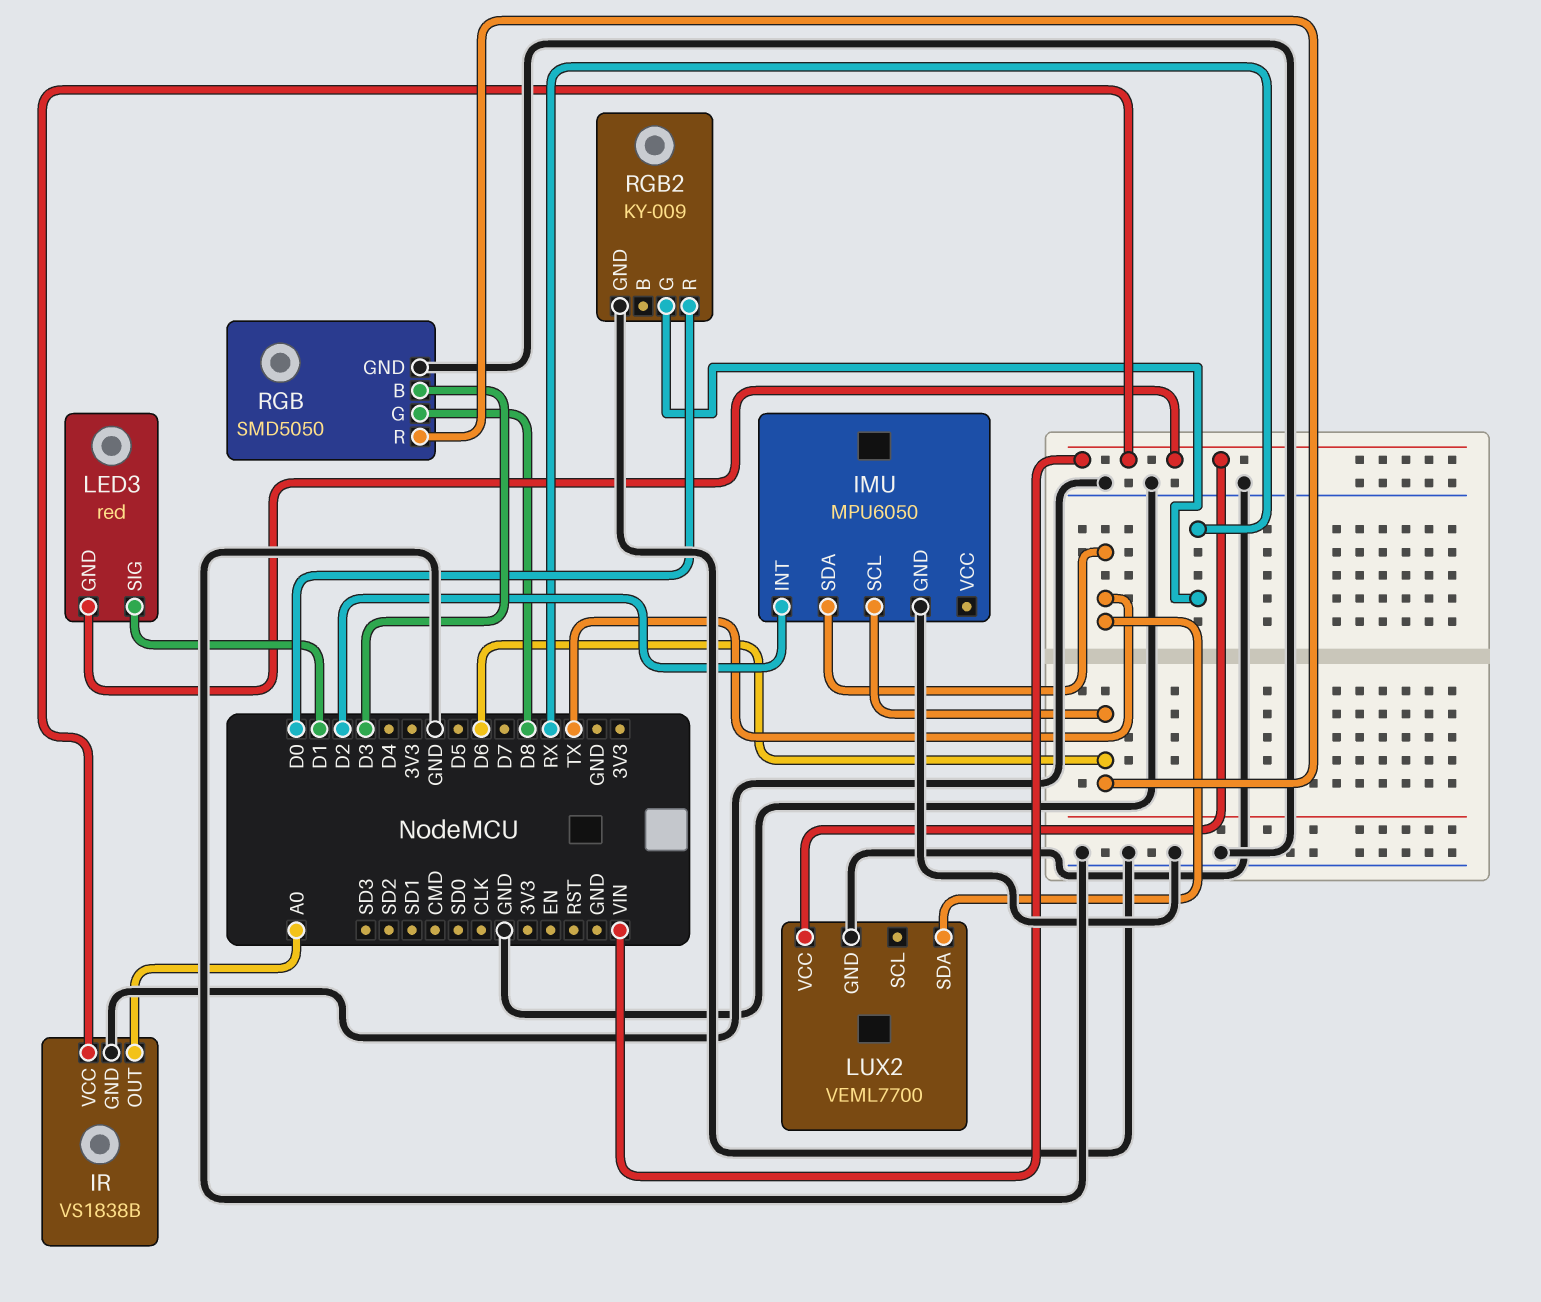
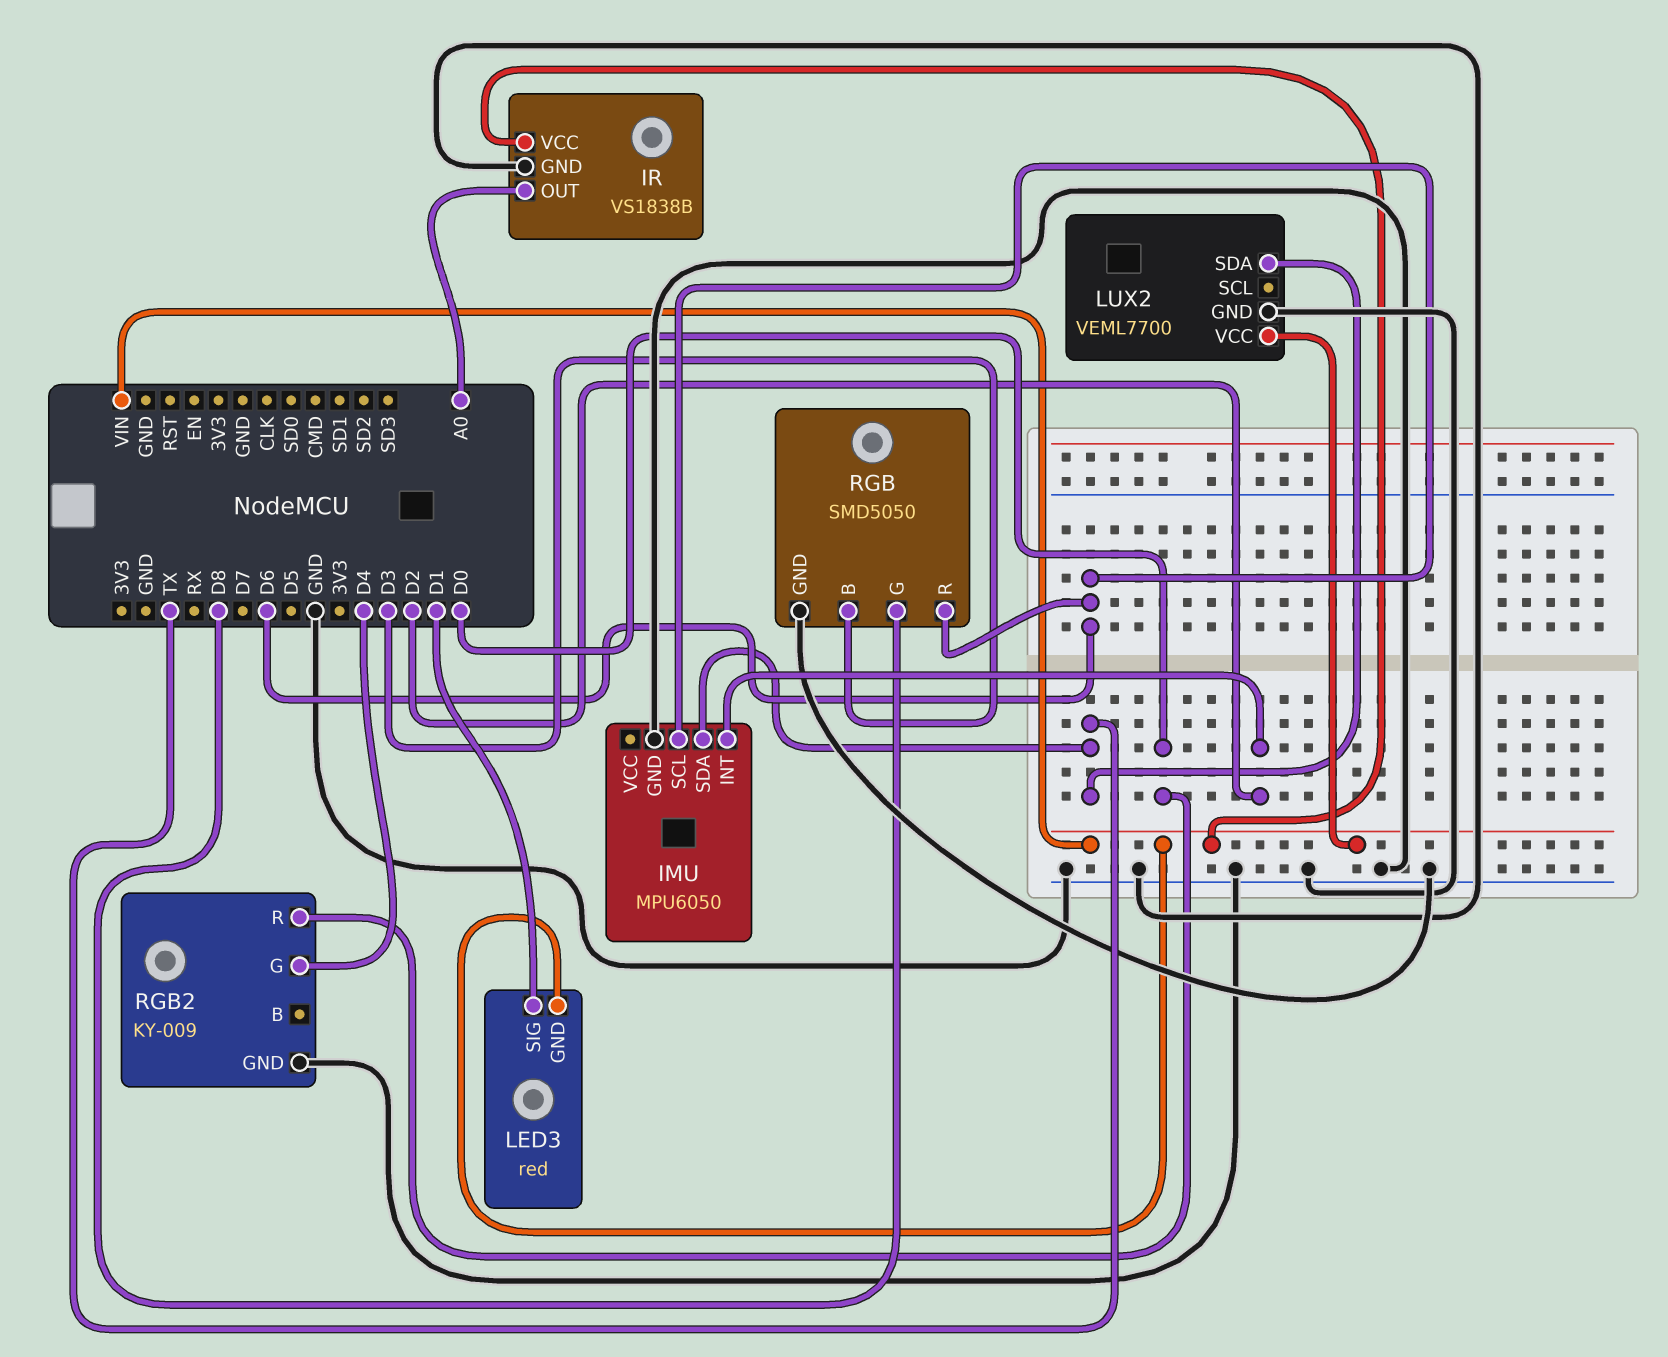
RGB2 pin G: RX -> D4

